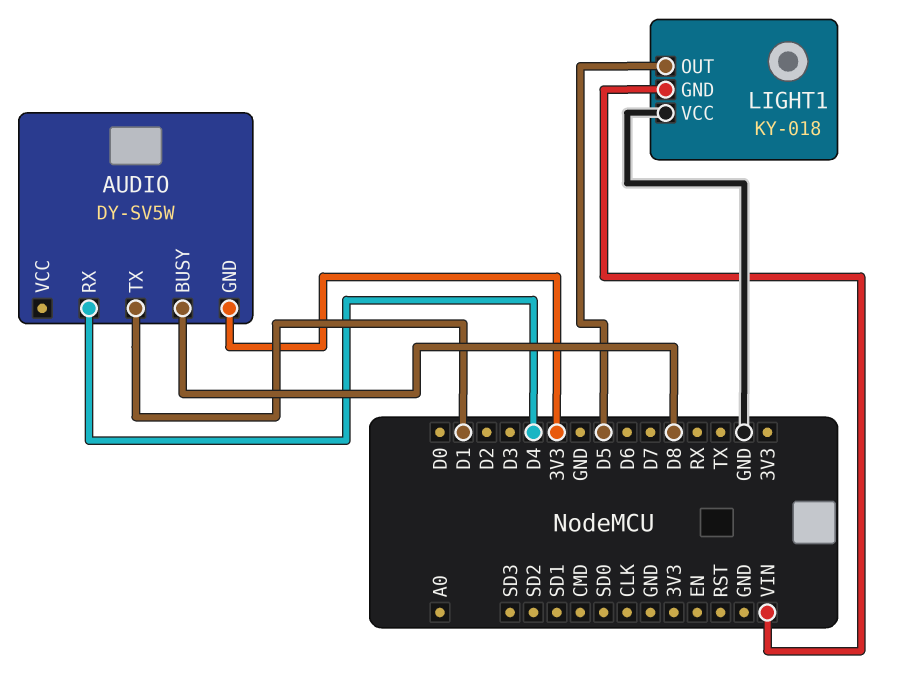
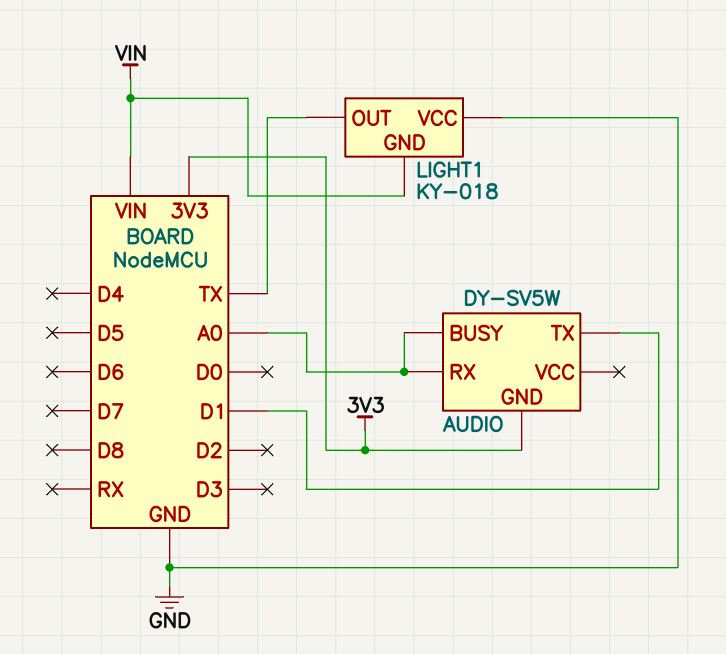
AUDIO pin BUSY: D8 -> A0
AUDIO pin RX: D4 -> A0
LIGHT1 pin OUT: D5 -> TX

